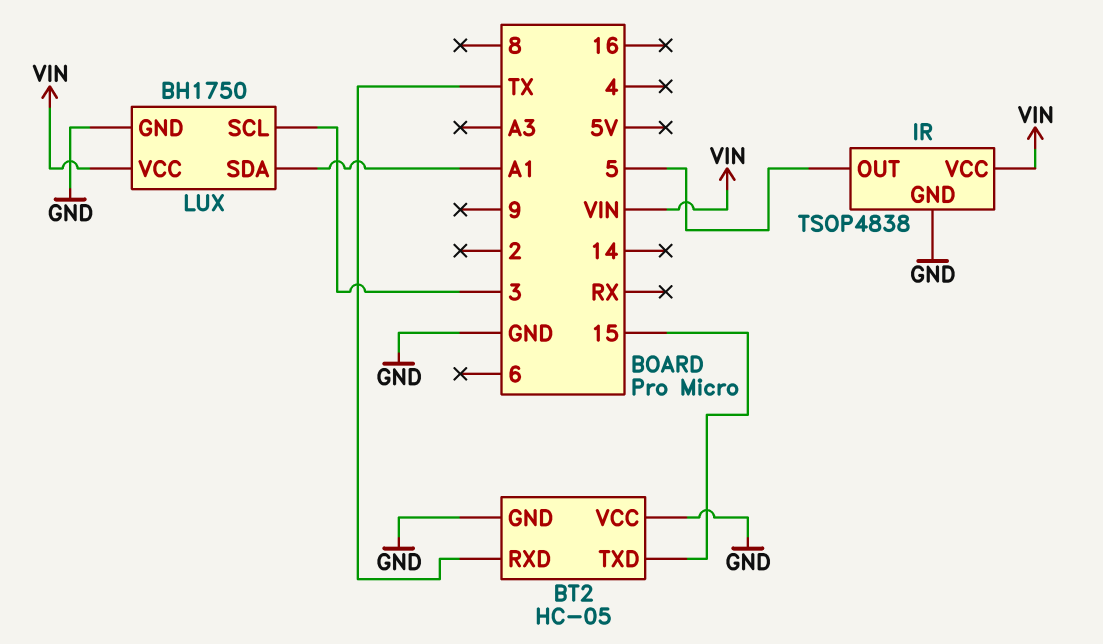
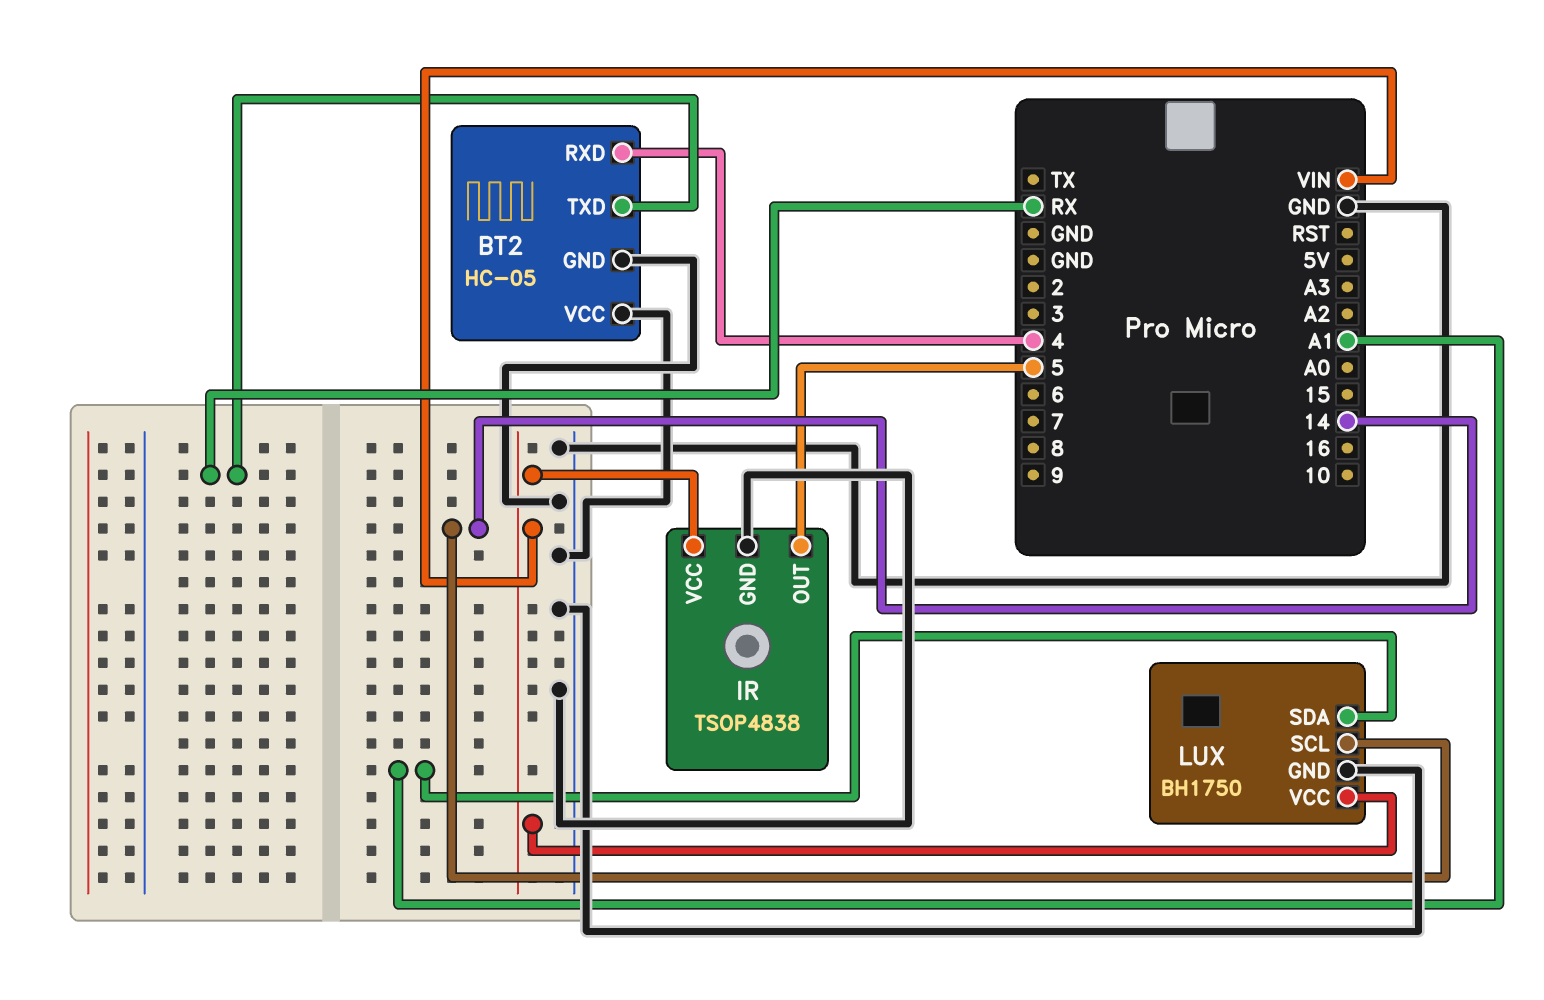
BT2 pin RXD: TX -> 4
BT2 pin TXD: 15 -> RX
LUX pin SCL: 3 -> 14

